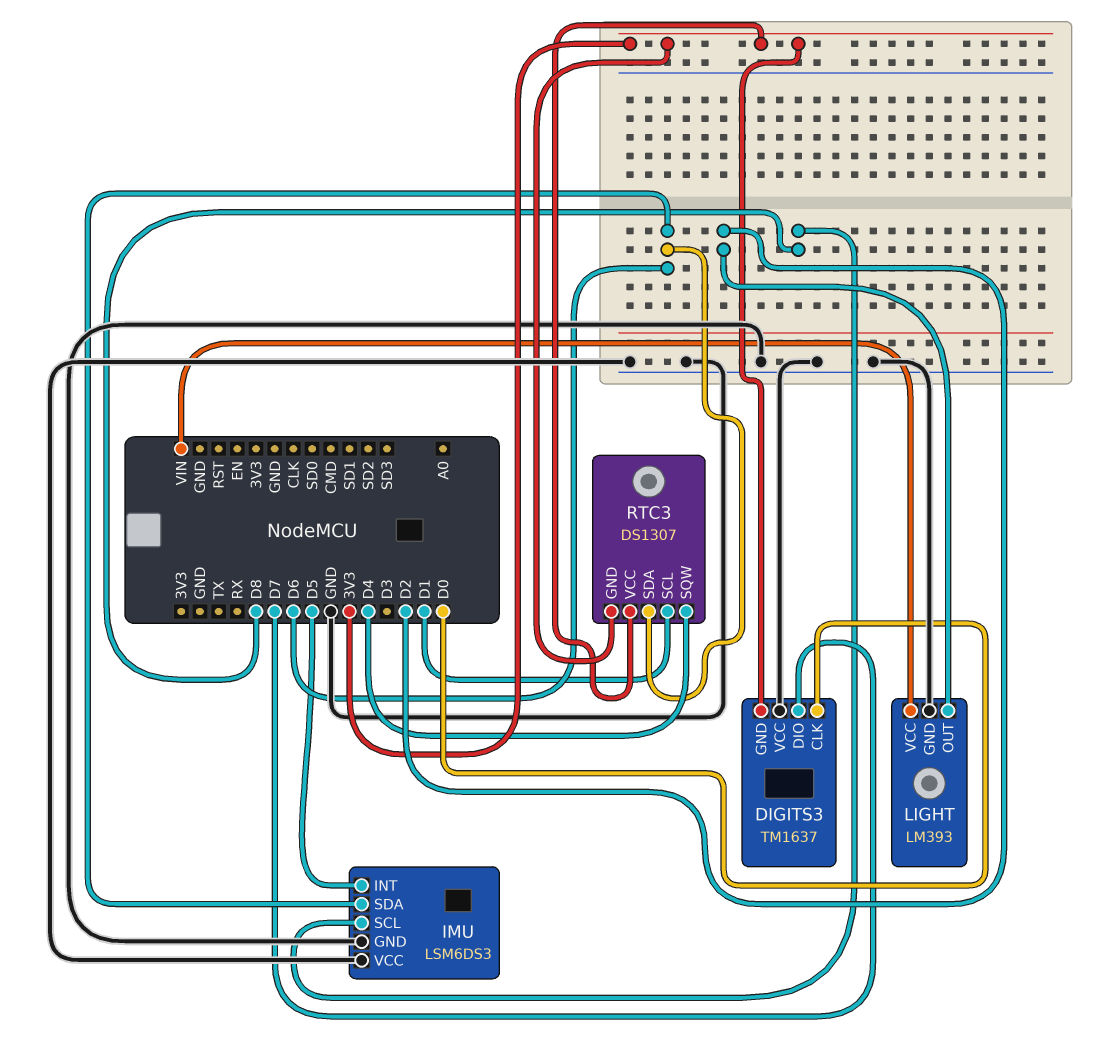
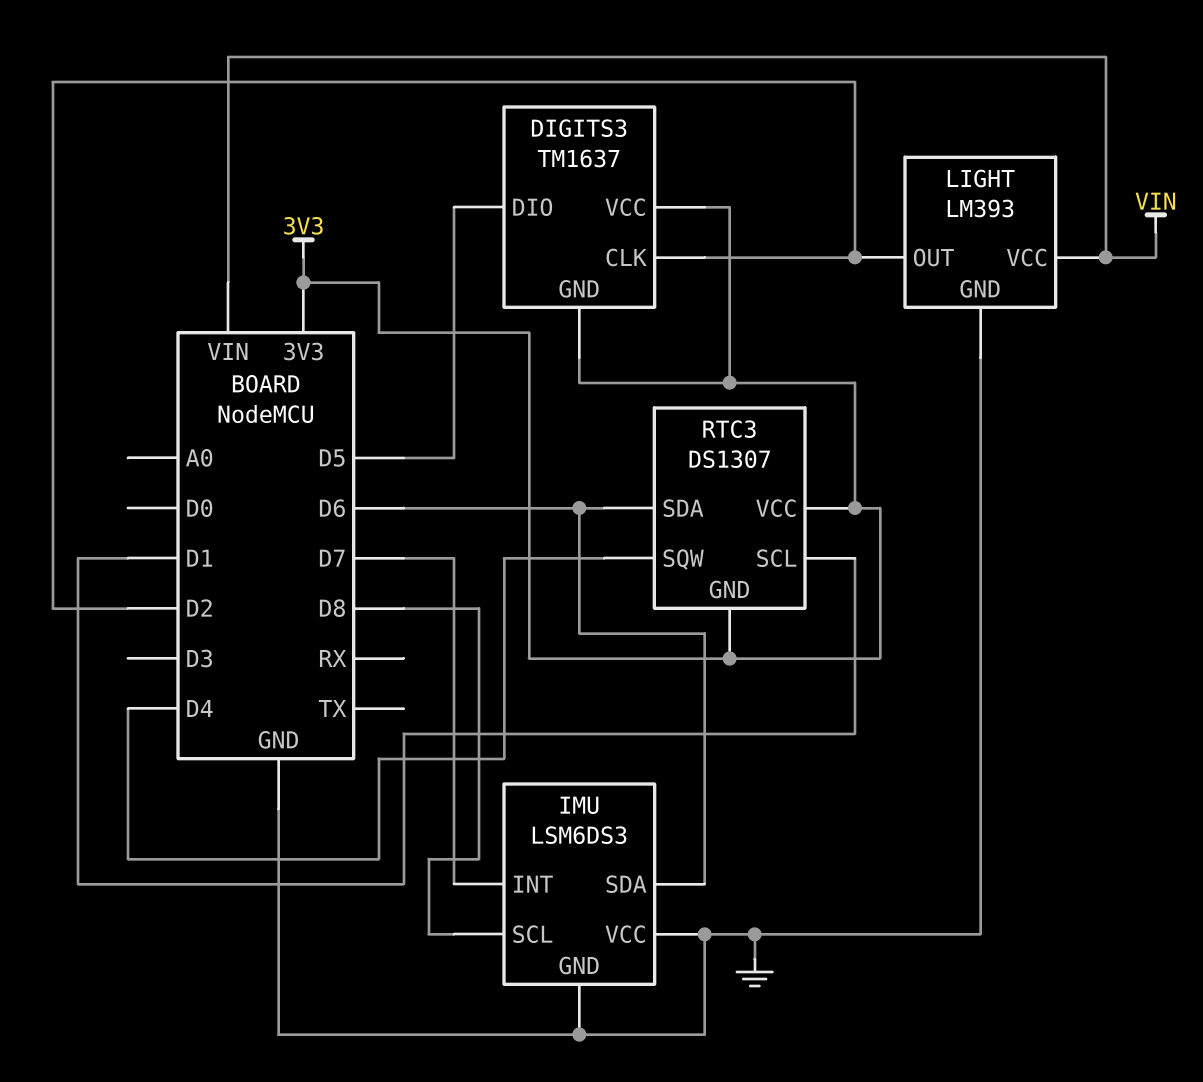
DIGITS3 pin CLK: D0 -> D2
DIGITS3 pin DIO: D7 -> D5
DIGITS3 pin VCC: GND -> 3V3
IMU pin INT: D5 -> D7

